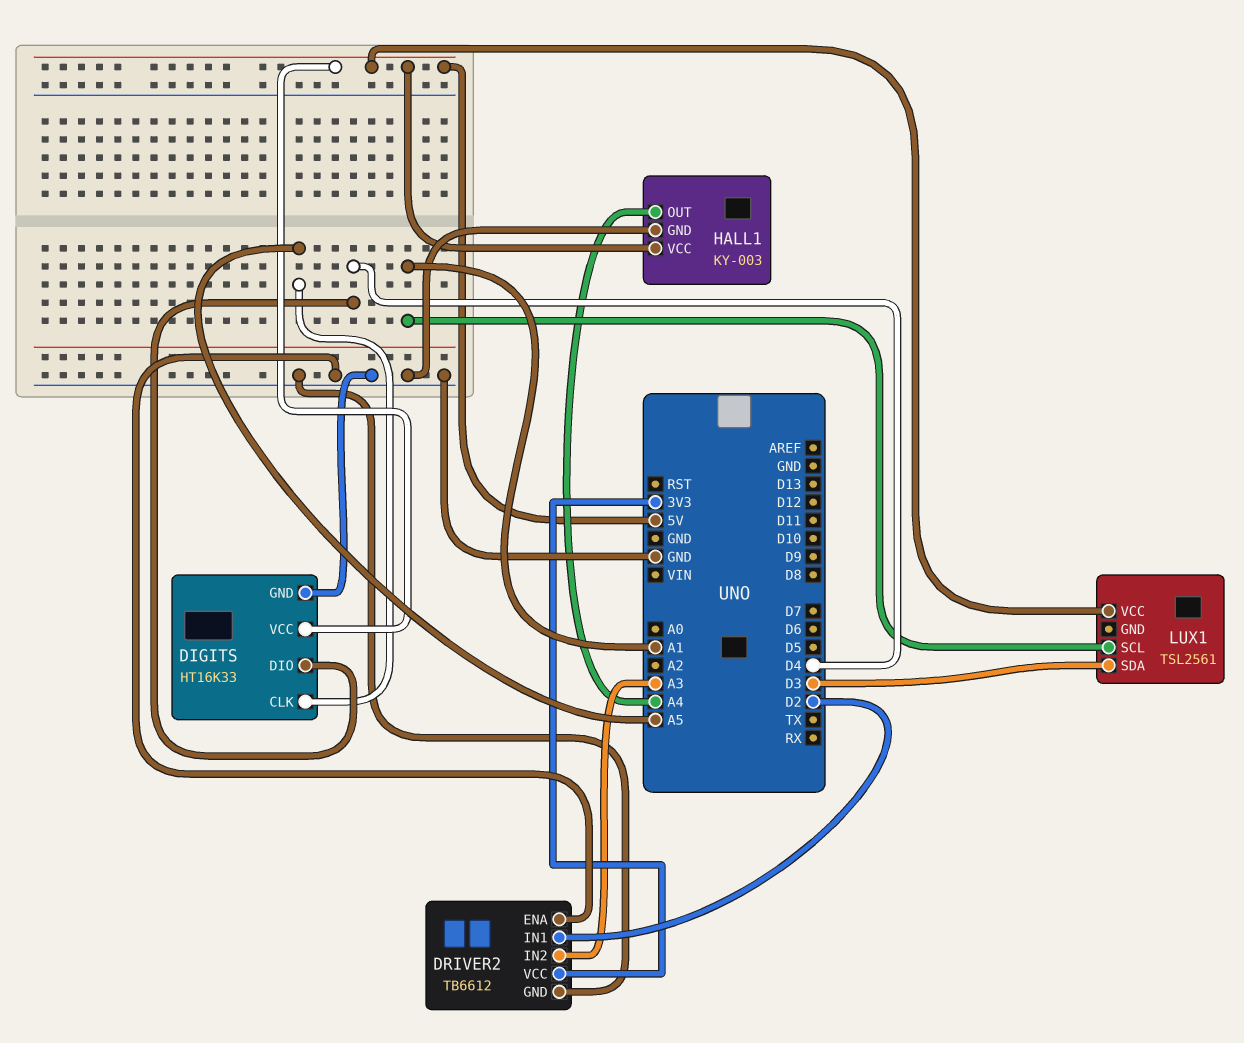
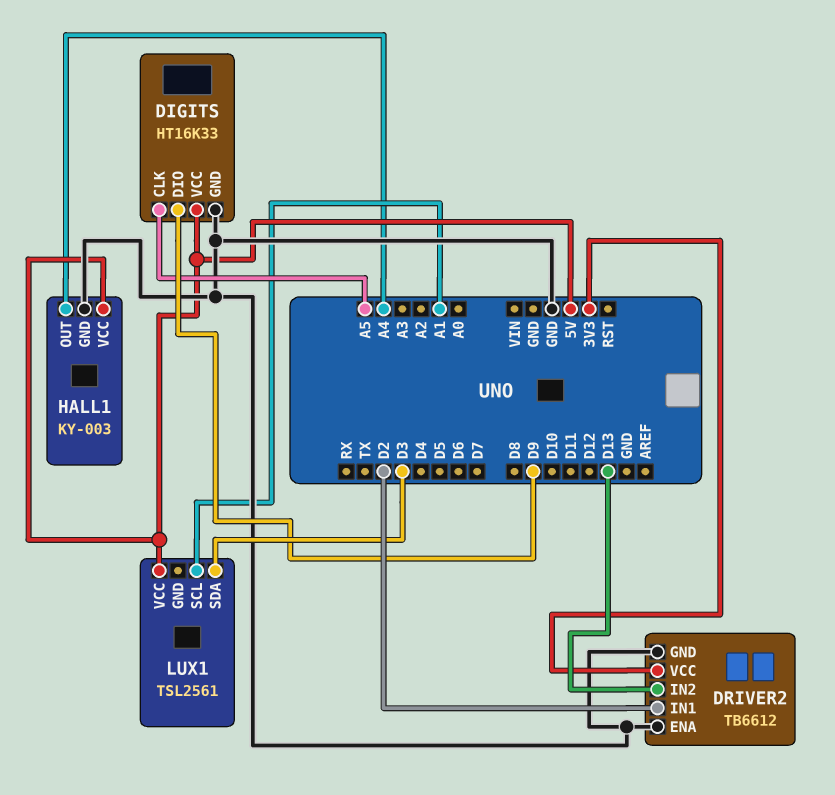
DIGITS pin DIO: D4 -> D9
DRIVER2 pin IN2: A3 -> D13

